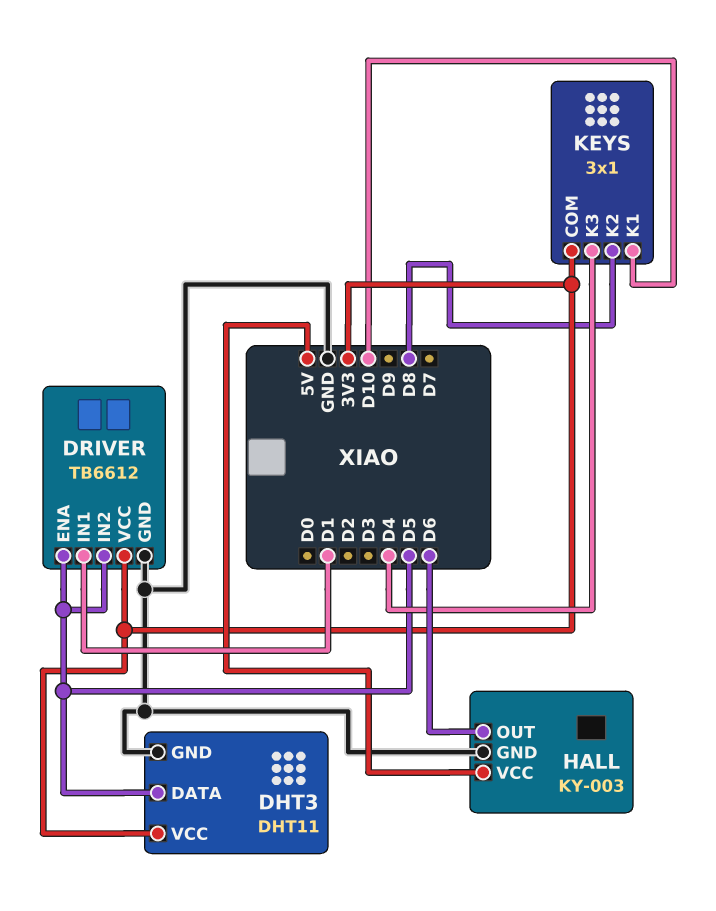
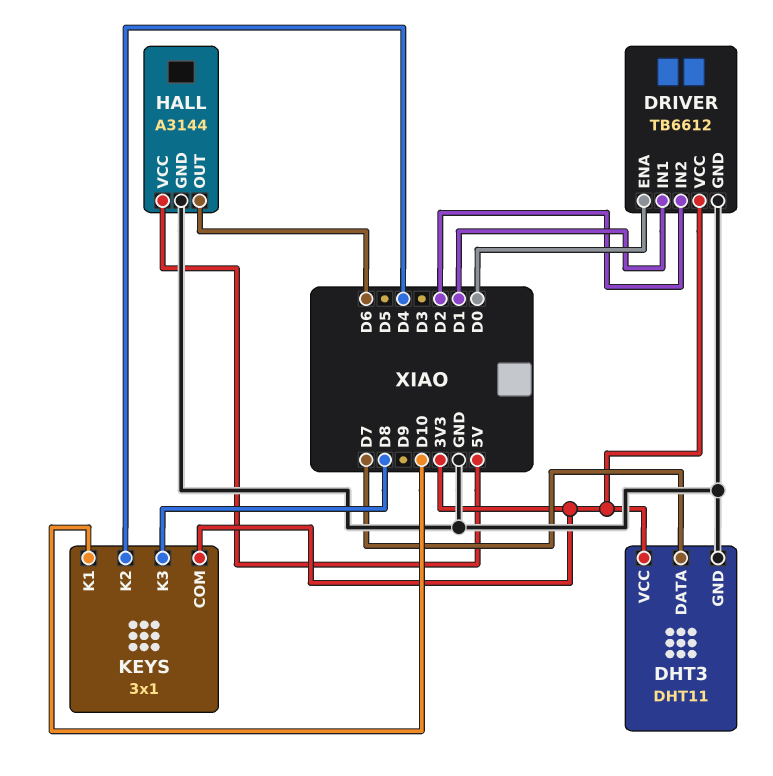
DHT3 pin DATA: D5 -> D7
DRIVER pin ENA: D5 -> D0
DRIVER pin IN2: D5 -> D2
HALL: KY-003 -> A3144
KEYS pin K2: D8 -> D4
KEYS pin K3: D4 -> D8

